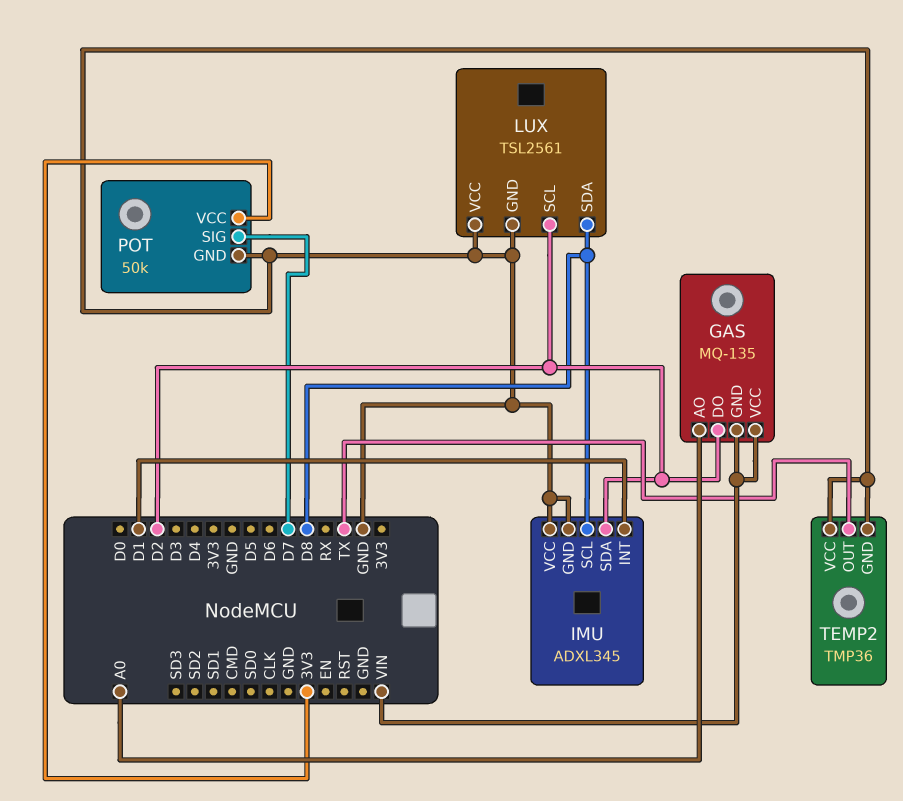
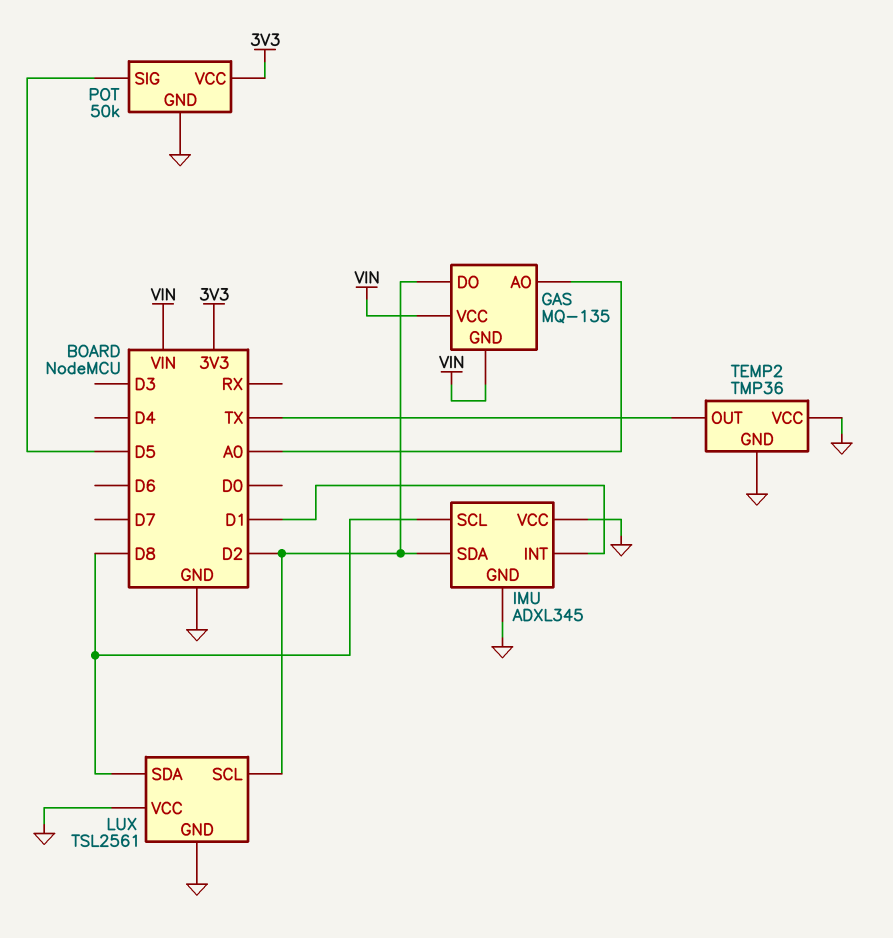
POT pin SIG: D7 -> D5

